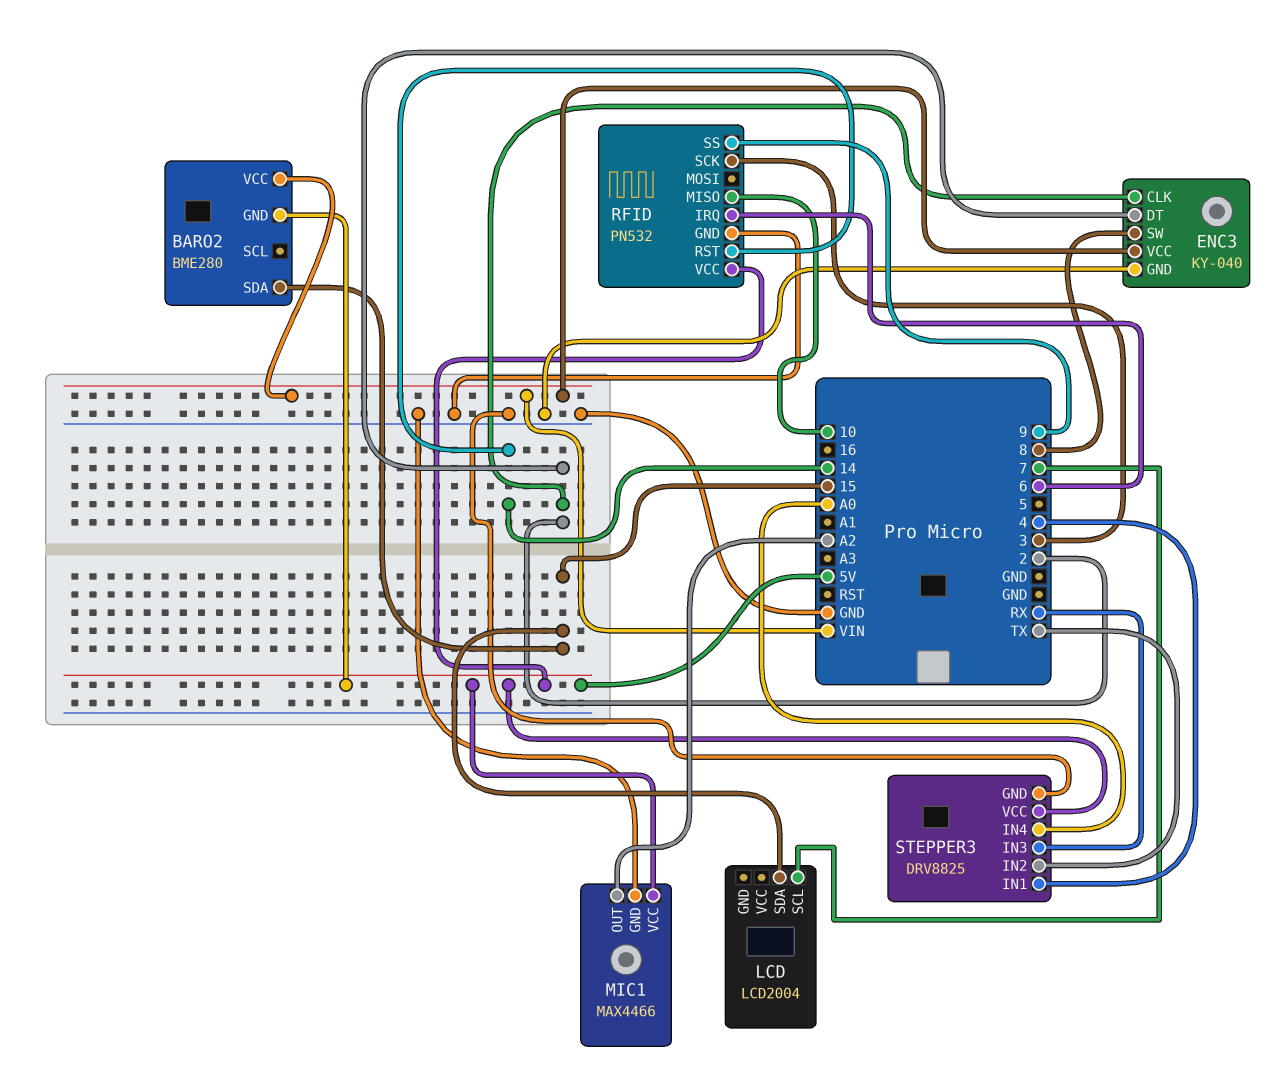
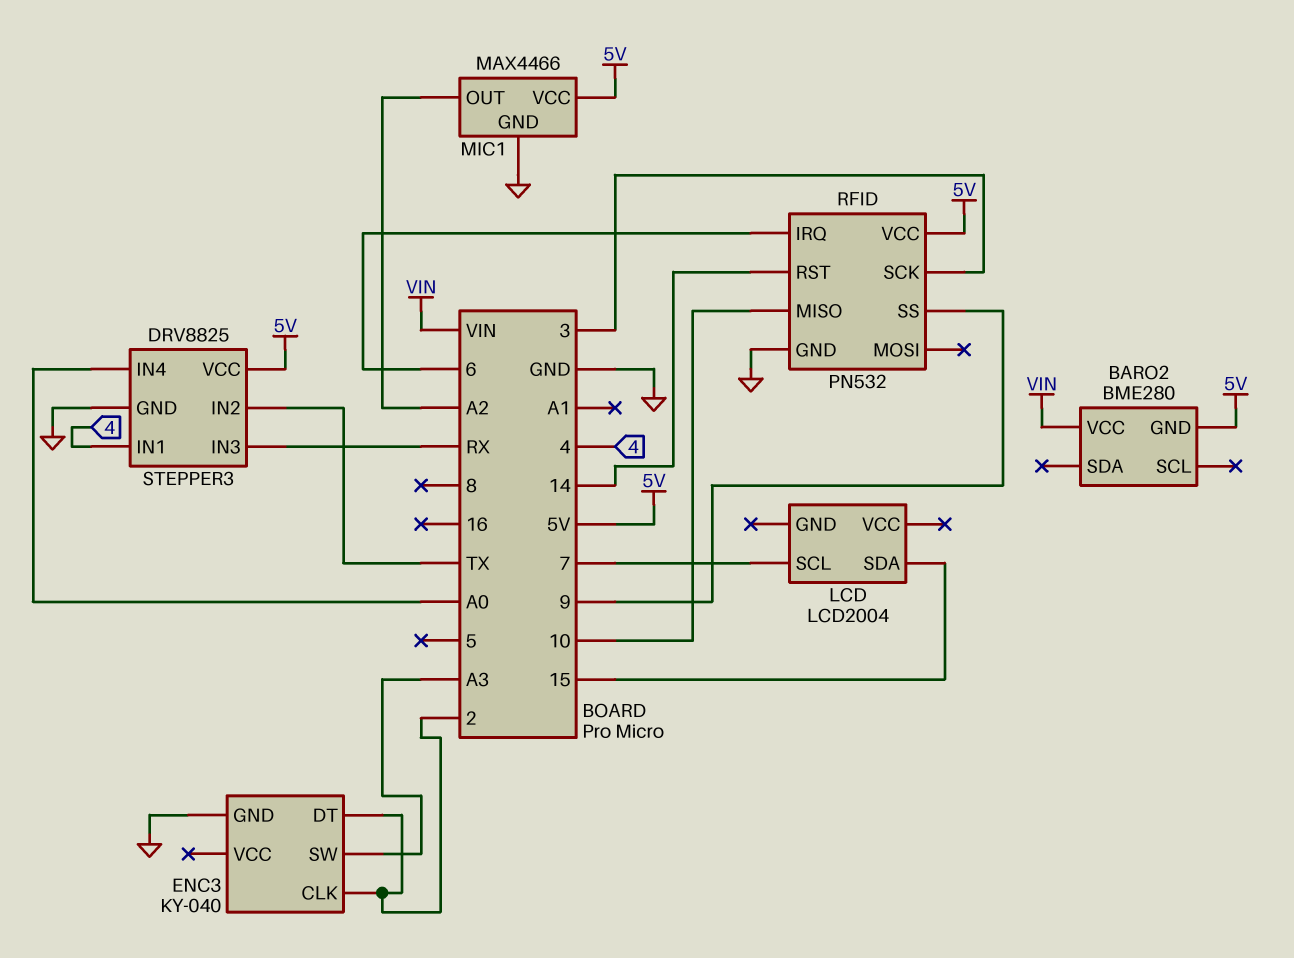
BARO2 pin SDA: 15 -> none
ENC3 pin SW: 8 -> A3
ENC3 pin VCC: VIN -> none

